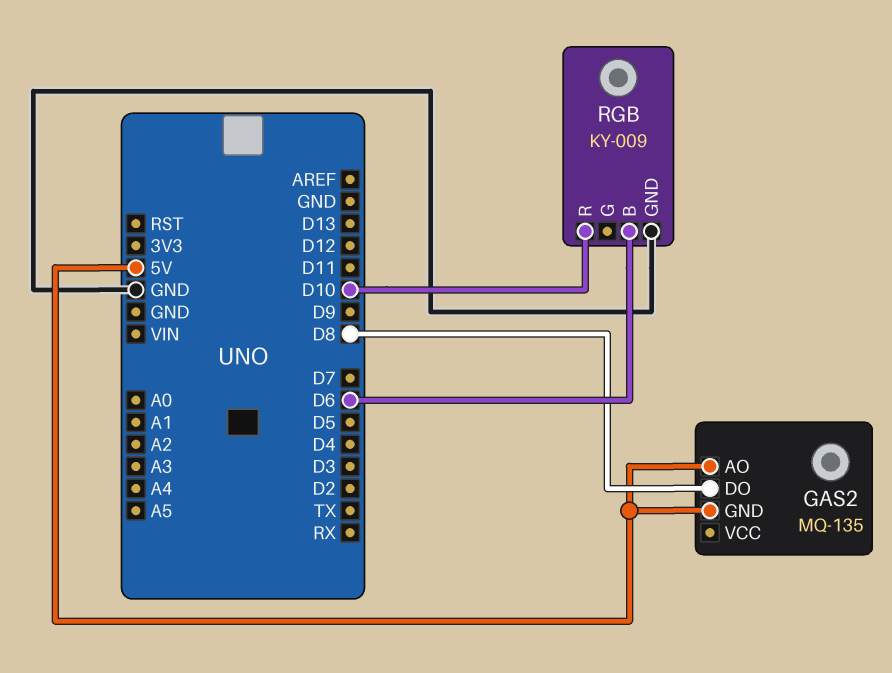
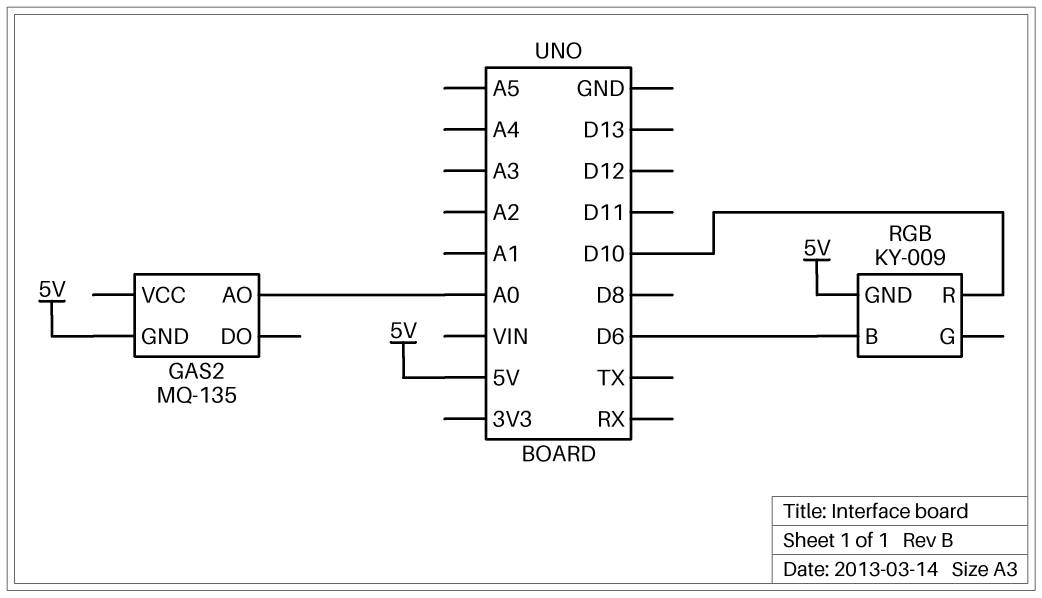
GAS2 pin AO: 5V -> A0
GAS2 pin DO: D8 -> none
RGB pin GND: GND -> 5V

